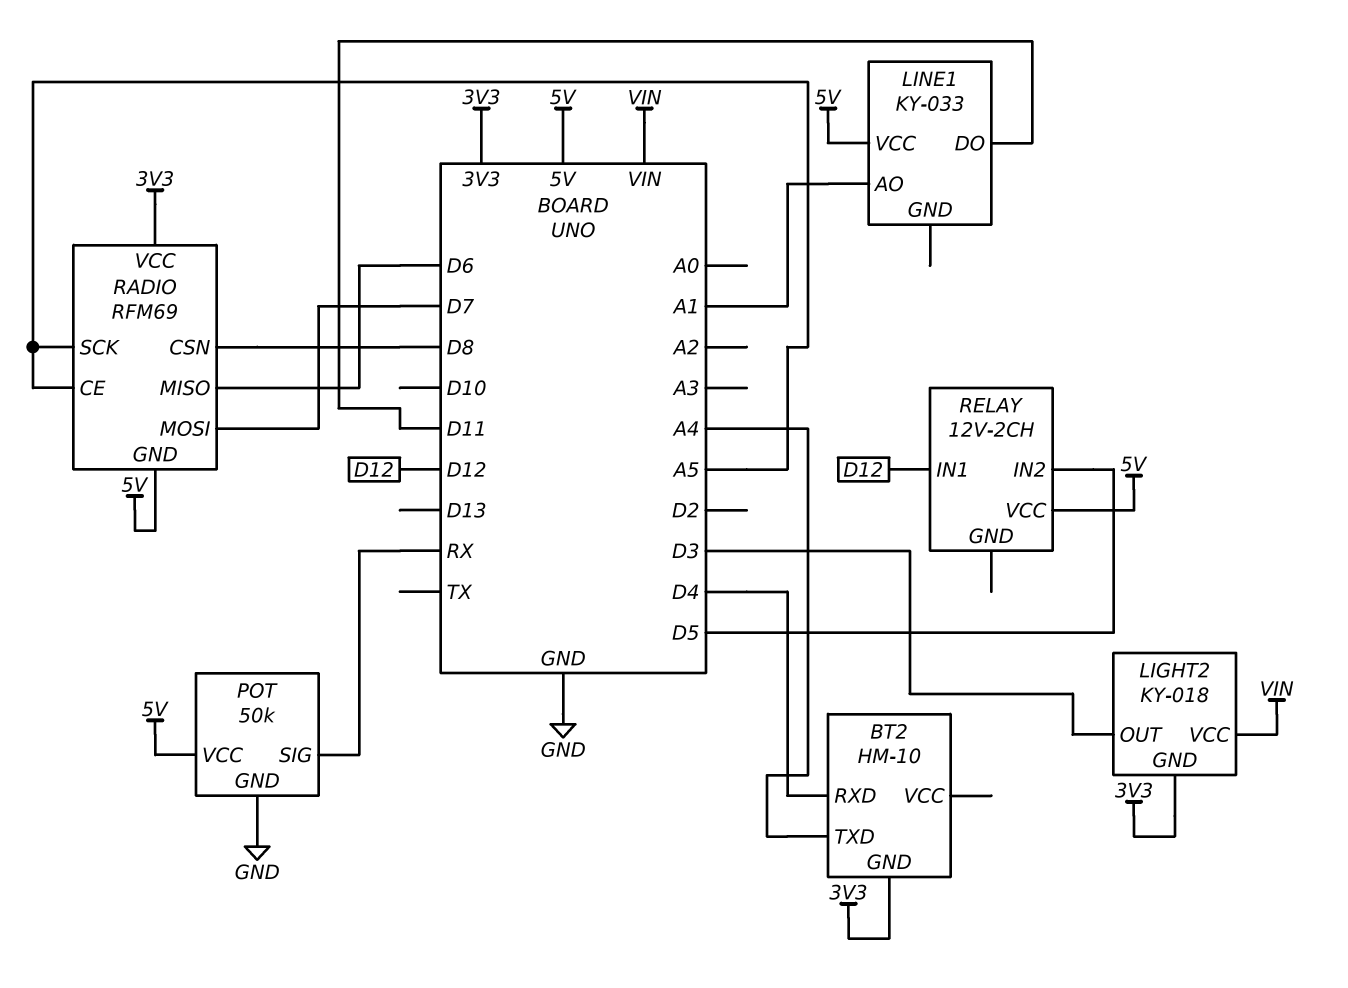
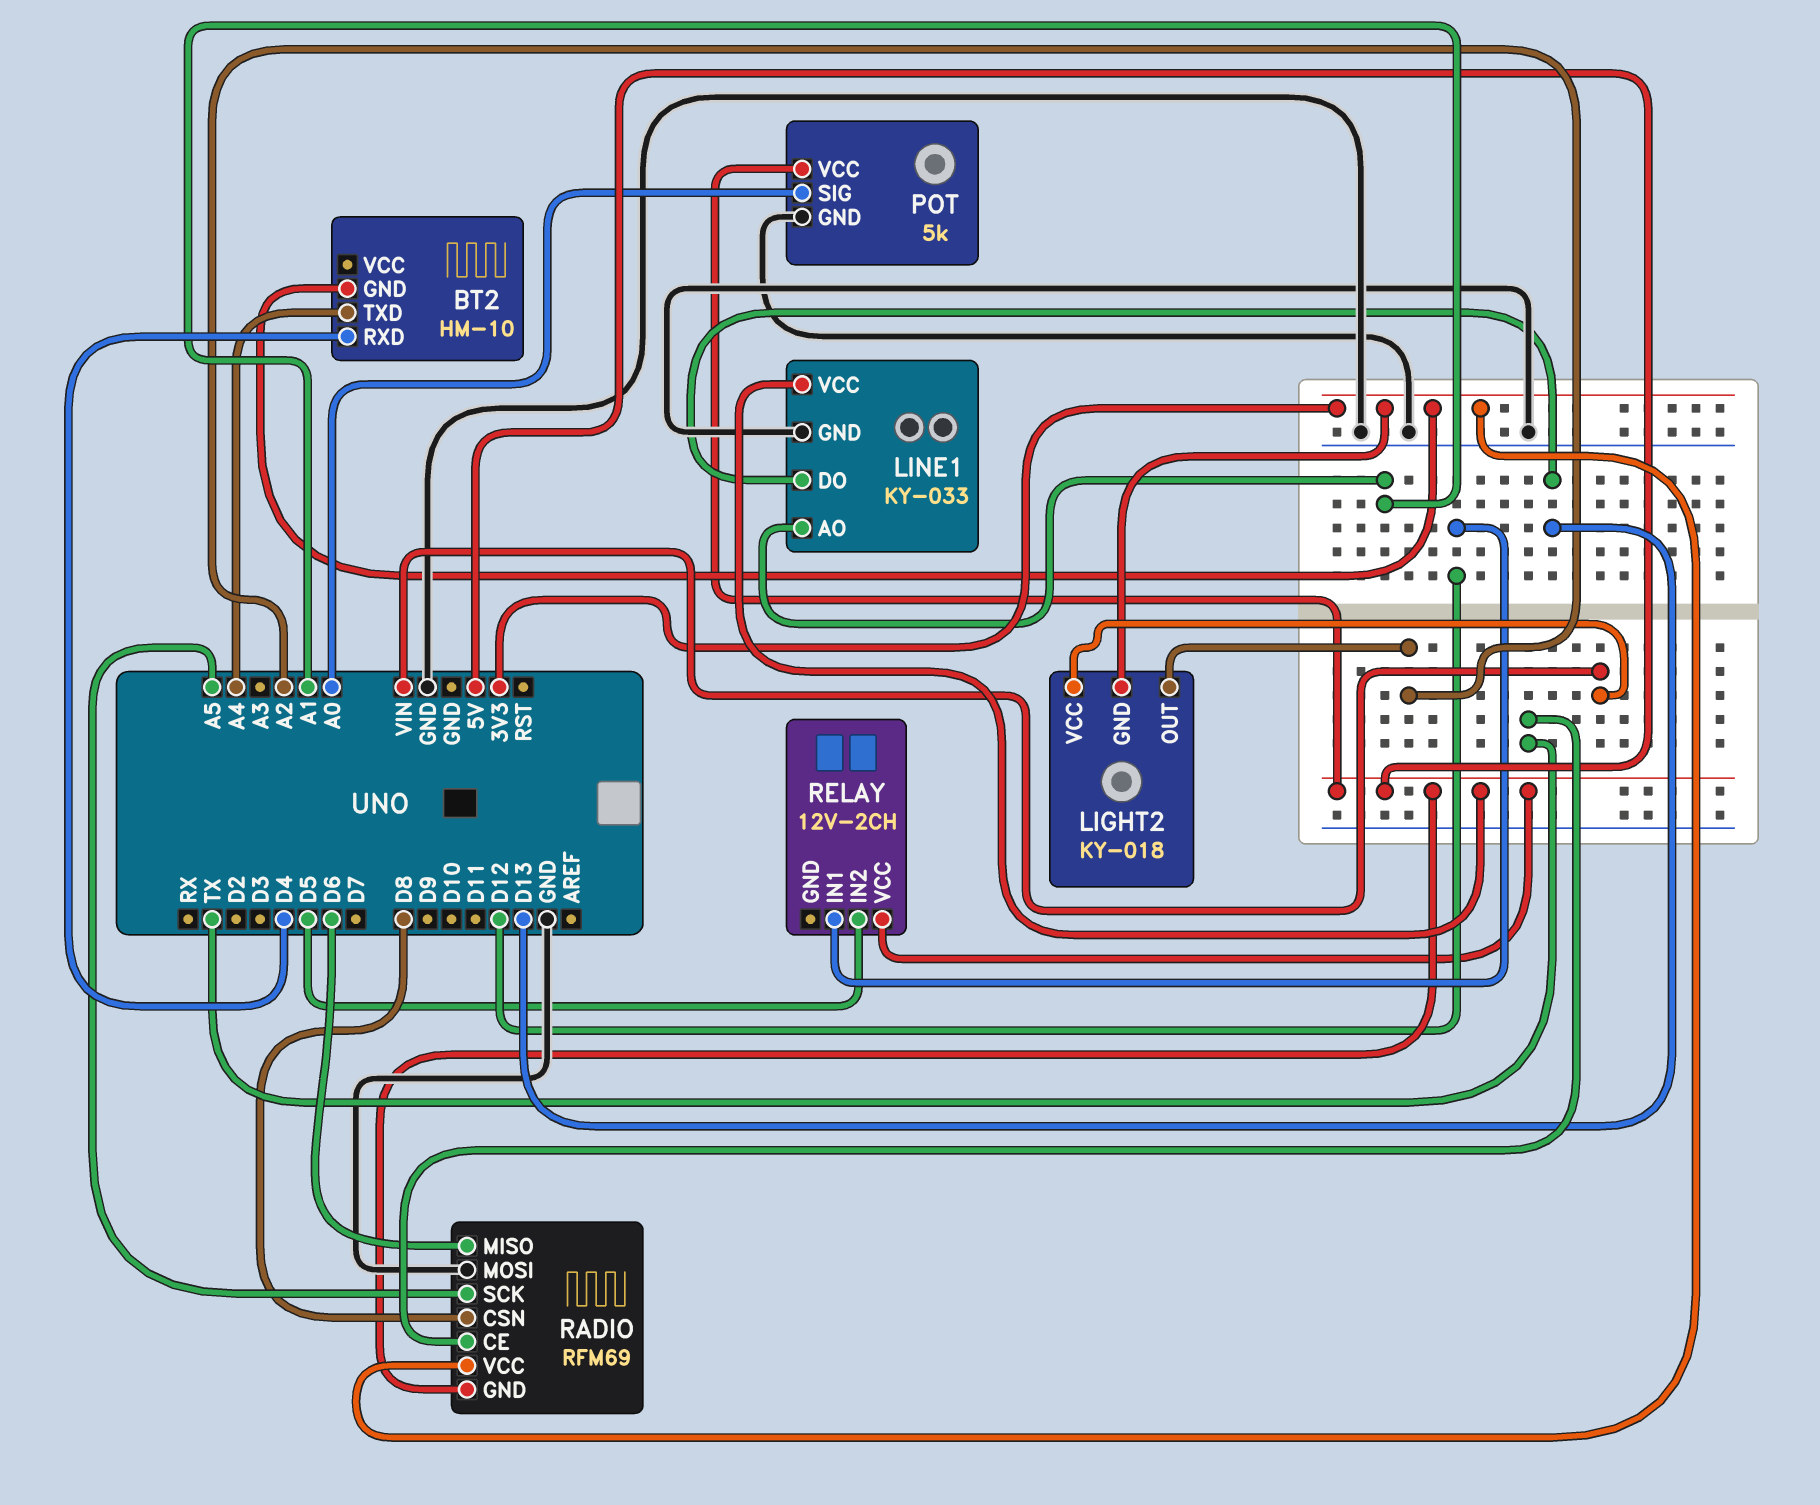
LIGHT2 pin OUT: D3 -> A2
LINE1 pin DO: D11 -> D13
LINE1 pin GND: none -> GND
POT: 50k -> 5k
POT pin SIG: RX -> A0
RADIO pin CE: A5 -> TX
RADIO pin MOSI: D7 -> GND

